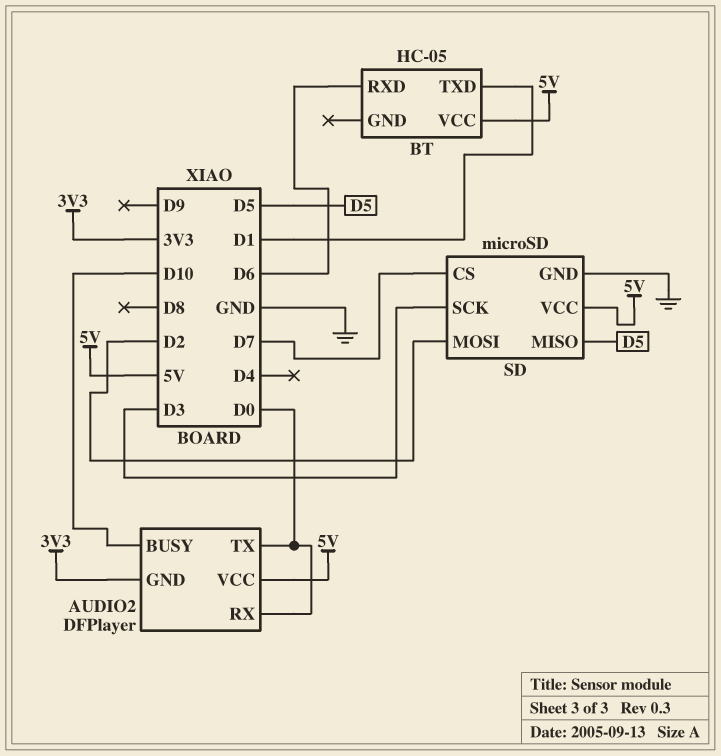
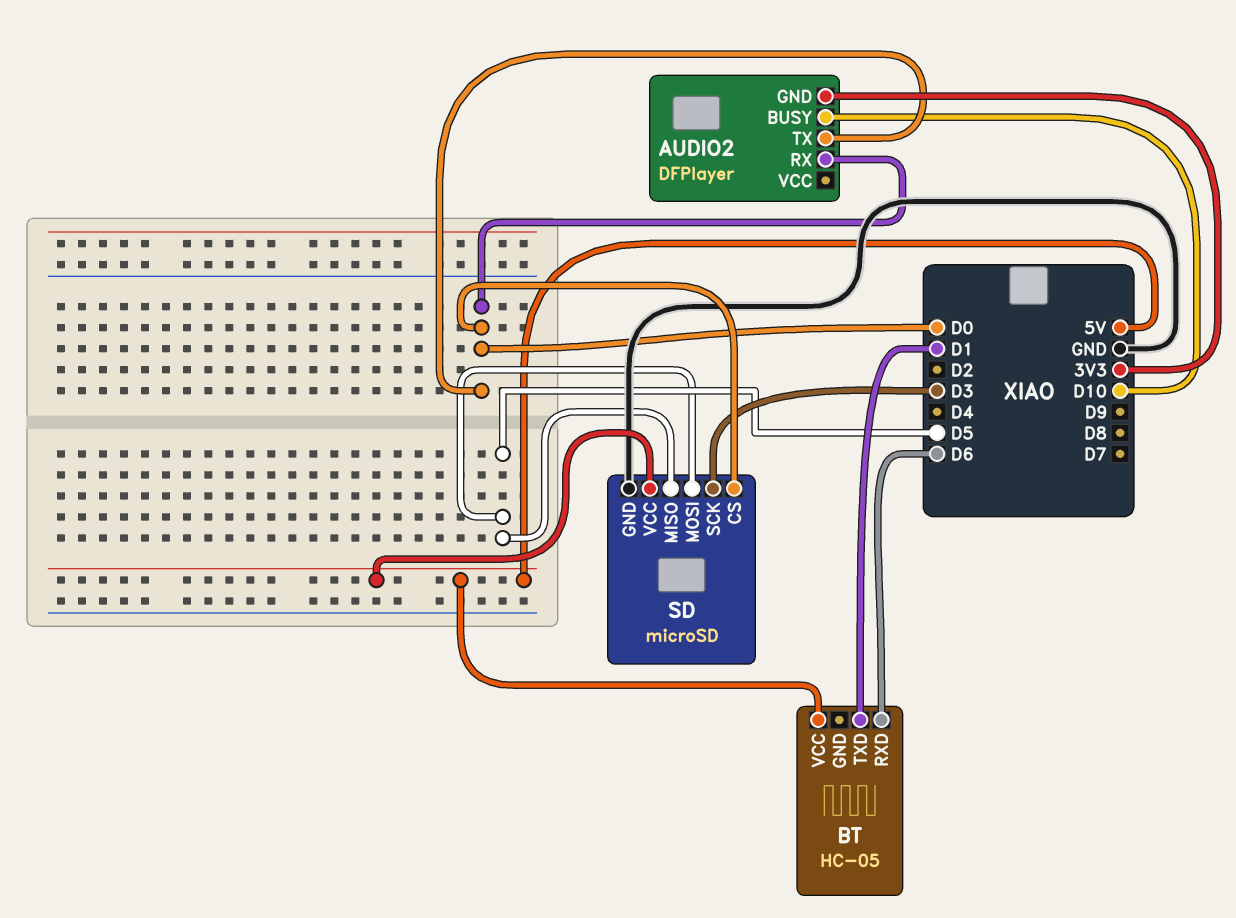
AUDIO2 pin VCC: 5V -> none
SD pin CS: D7 -> D0
SD pin MOSI: D2 -> D5

